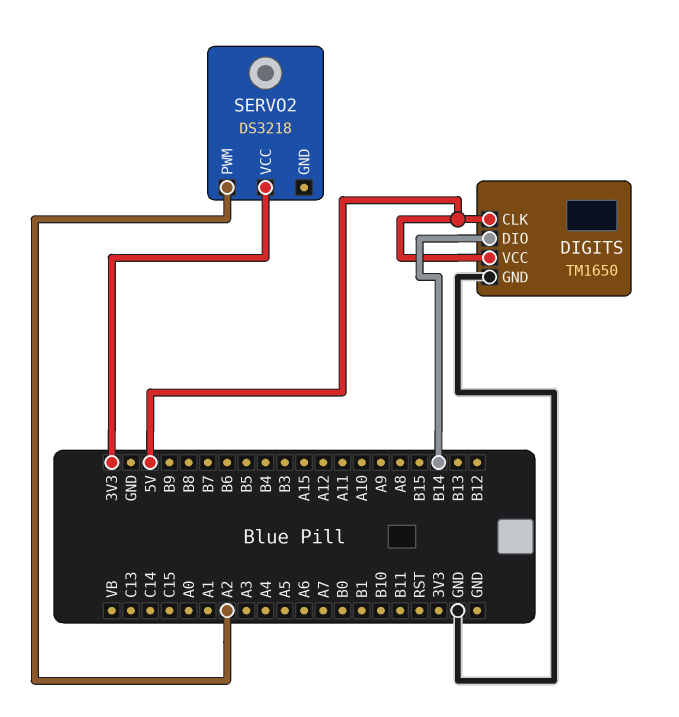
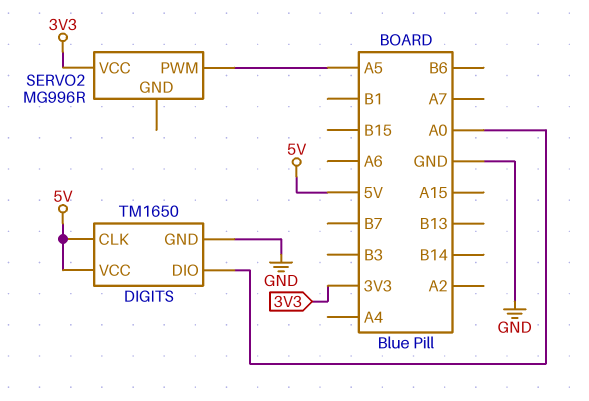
DIGITS pin DIO: B14 -> A0
SERVO2: DS3218 -> MG996R
SERVO2 pin PWM: A2 -> A5

